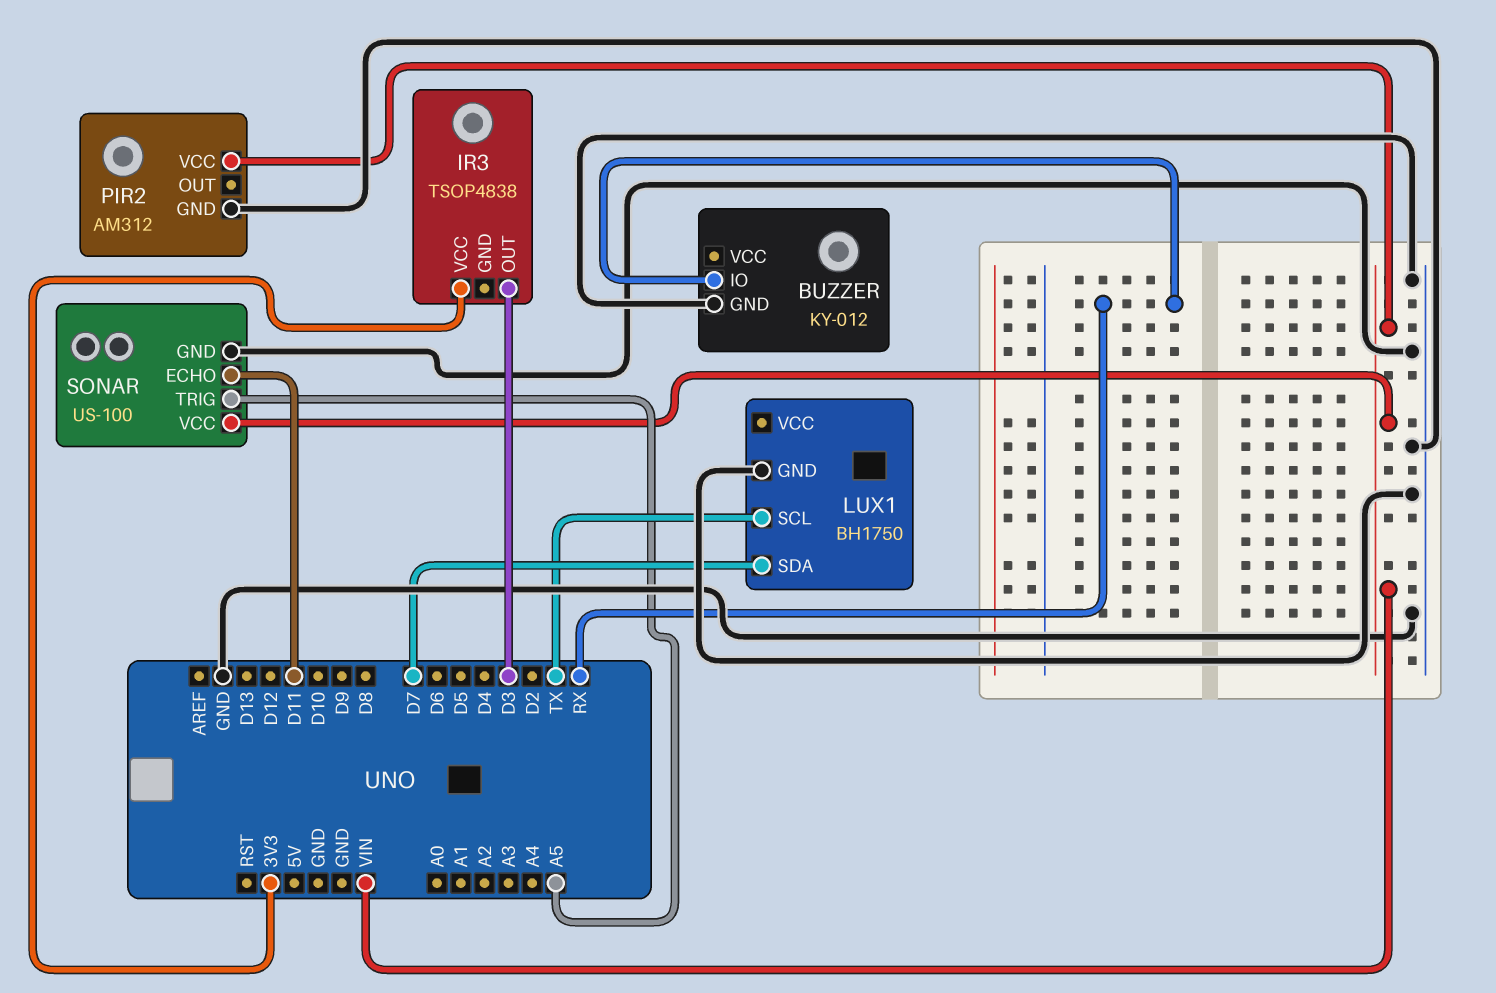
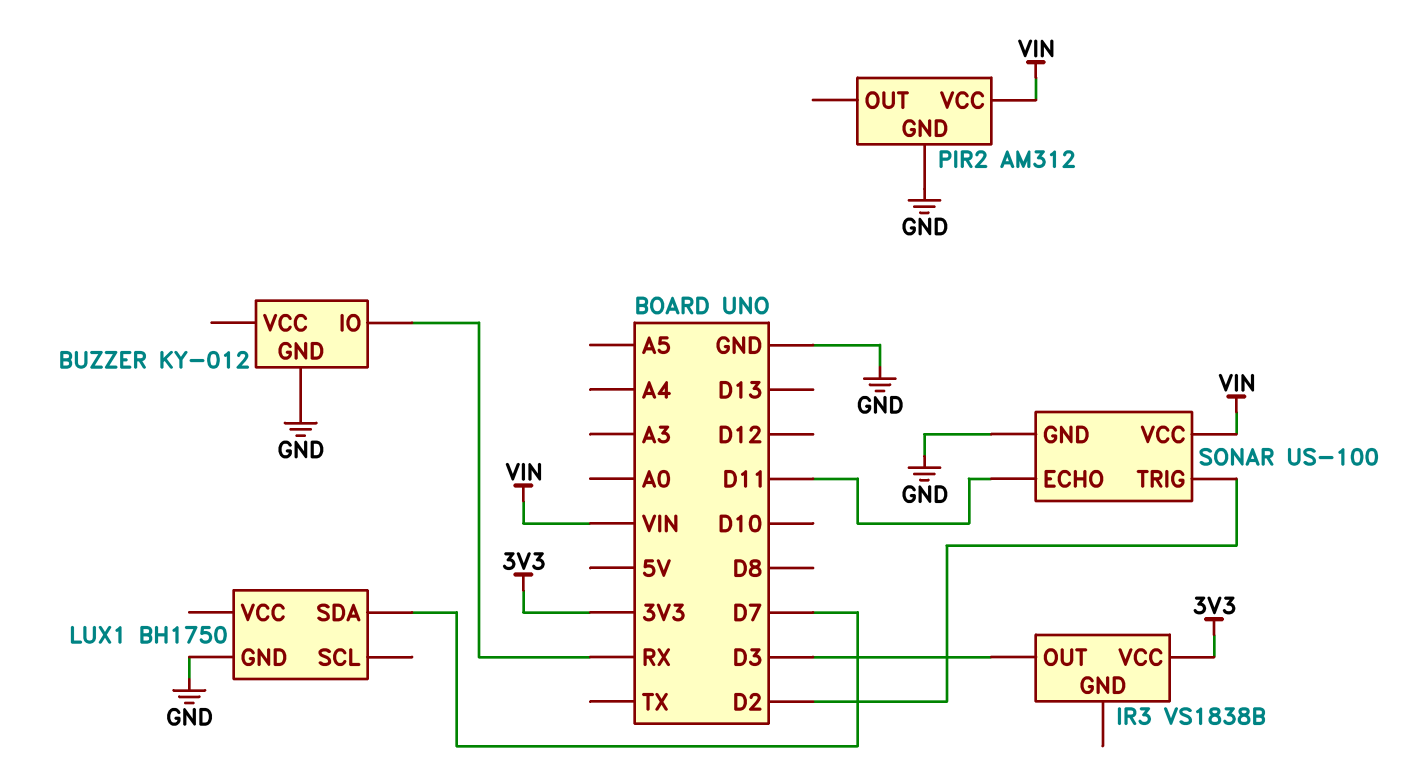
IR3: TSOP4838 -> VS1838B
LUX1 pin SCL: TX -> none
SONAR pin TRIG: A5 -> D2

